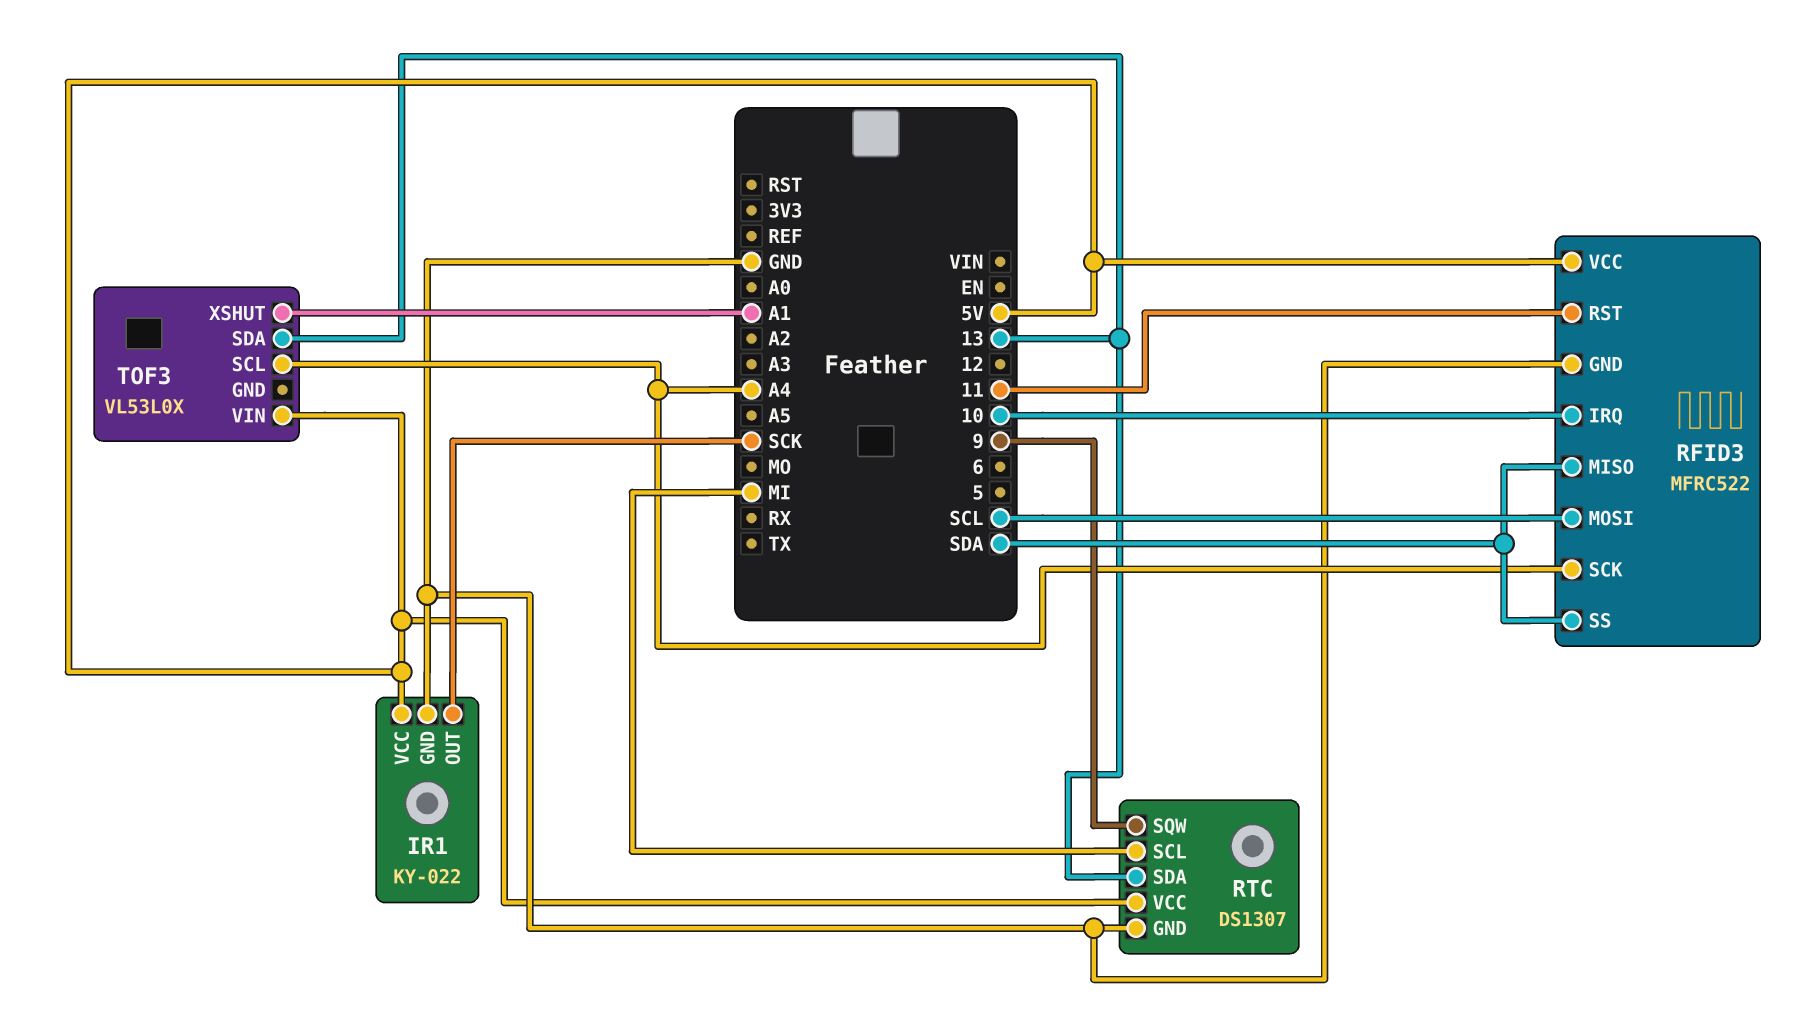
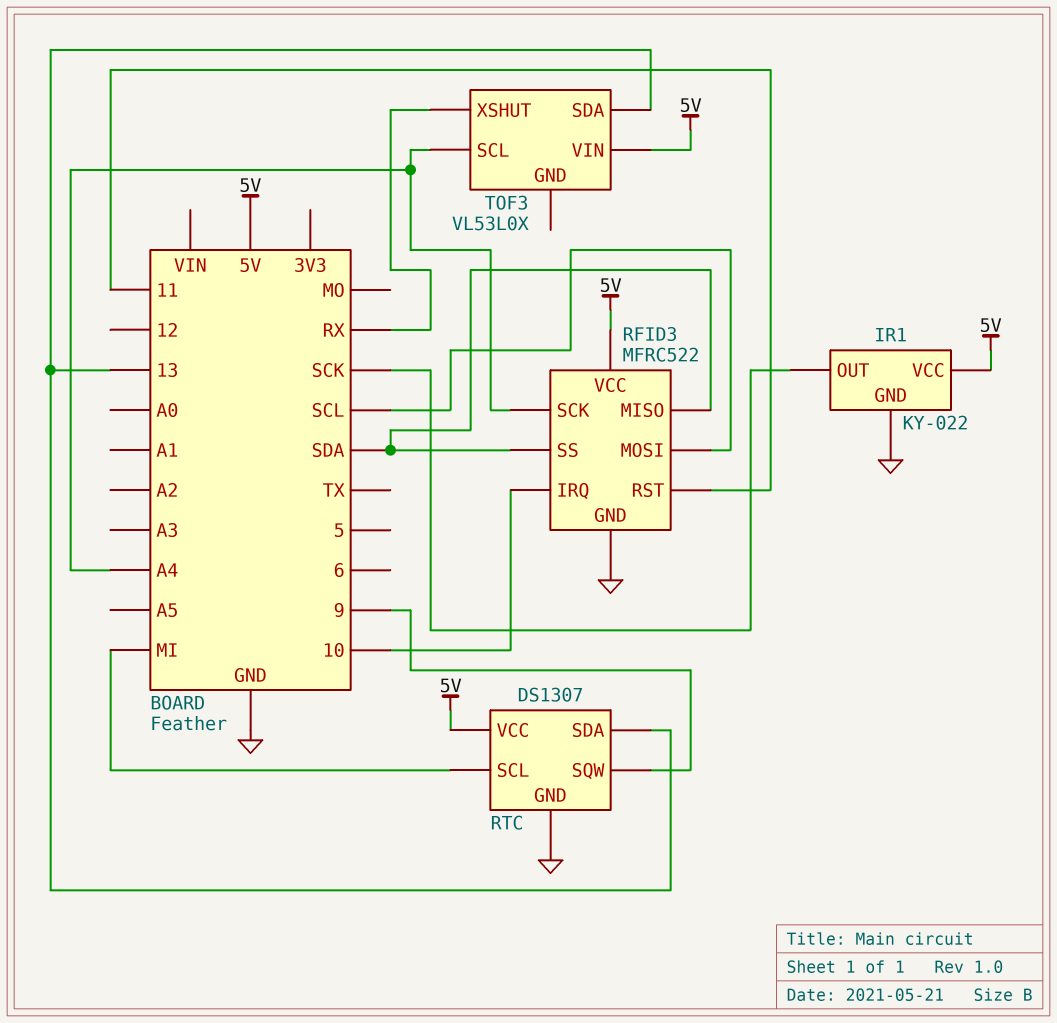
TOF3 pin XSHUT: A1 -> RX

